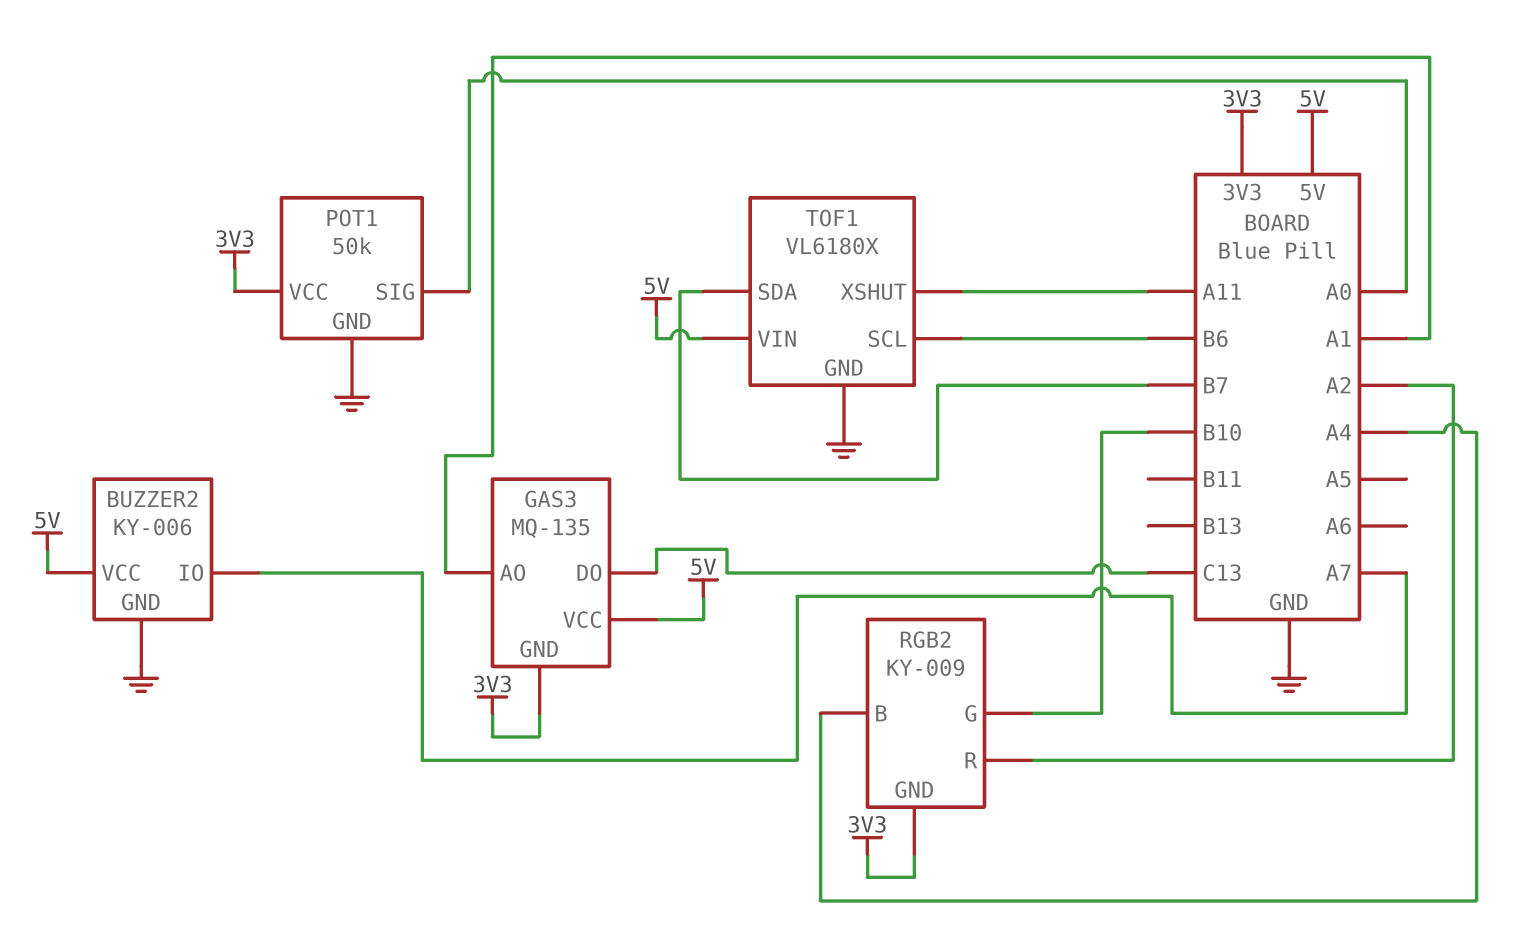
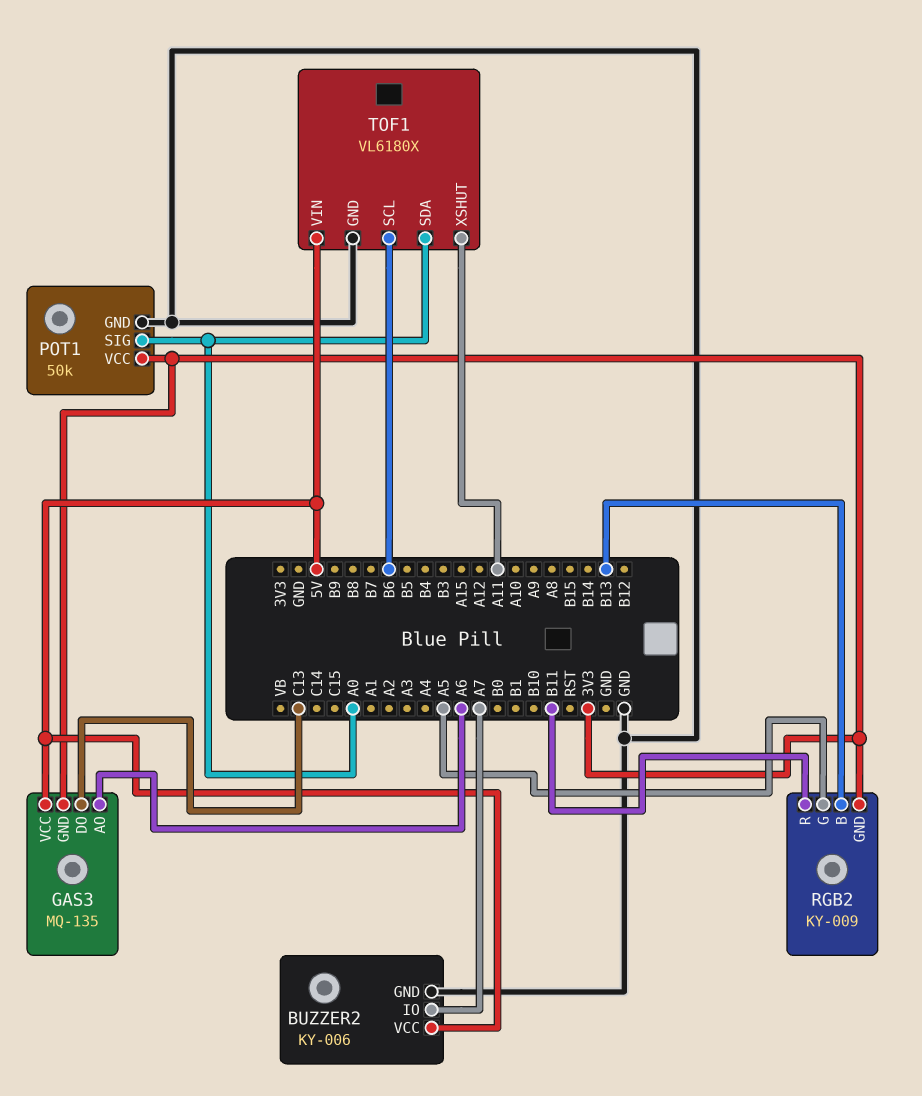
GAS3 pin AO: A1 -> A6
RGB2 pin B: A4 -> B13
RGB2 pin G: B10 -> A5
RGB2 pin R: A2 -> B11
TOF1 pin SDA: B7 -> A0

